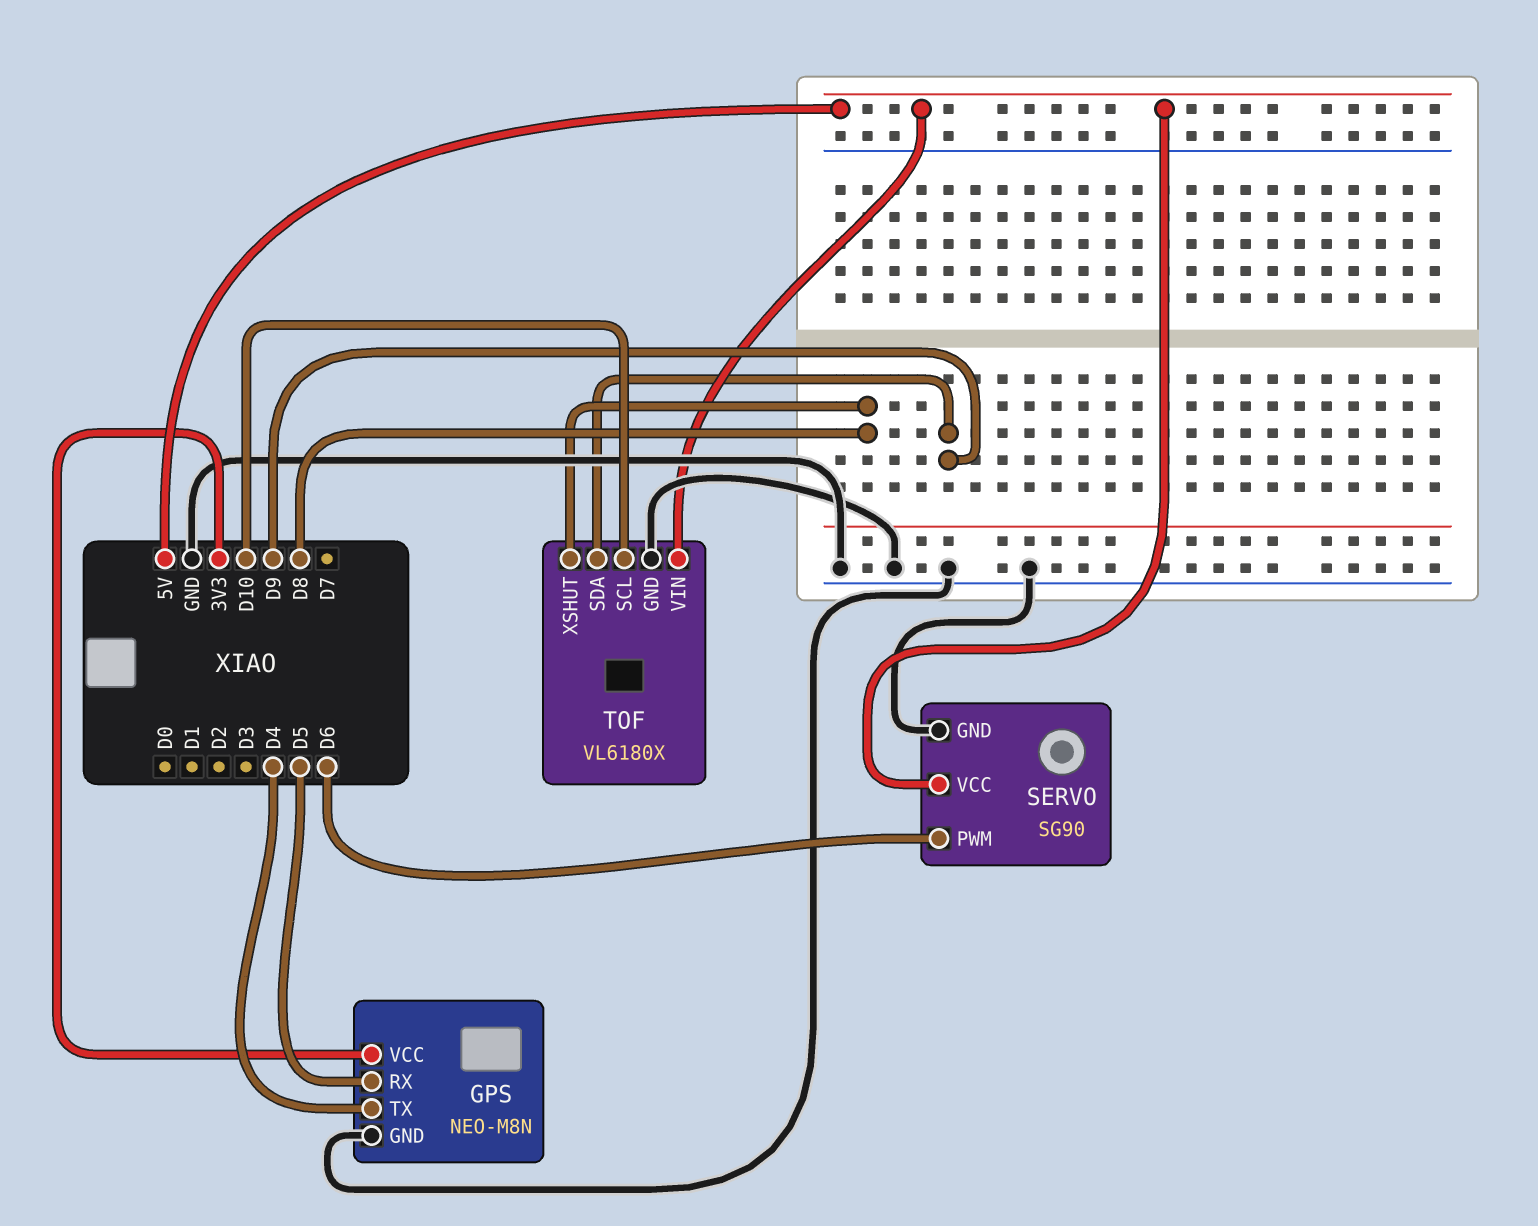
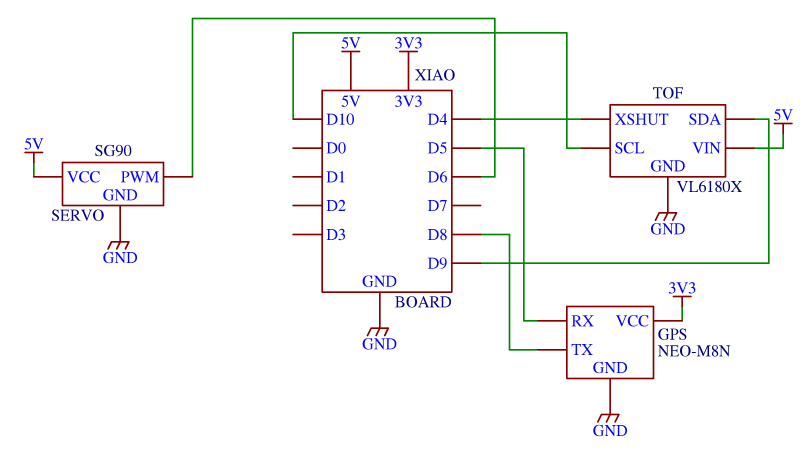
GPS pin TX: D4 -> D8
TOF pin XSHUT: D8 -> D4

